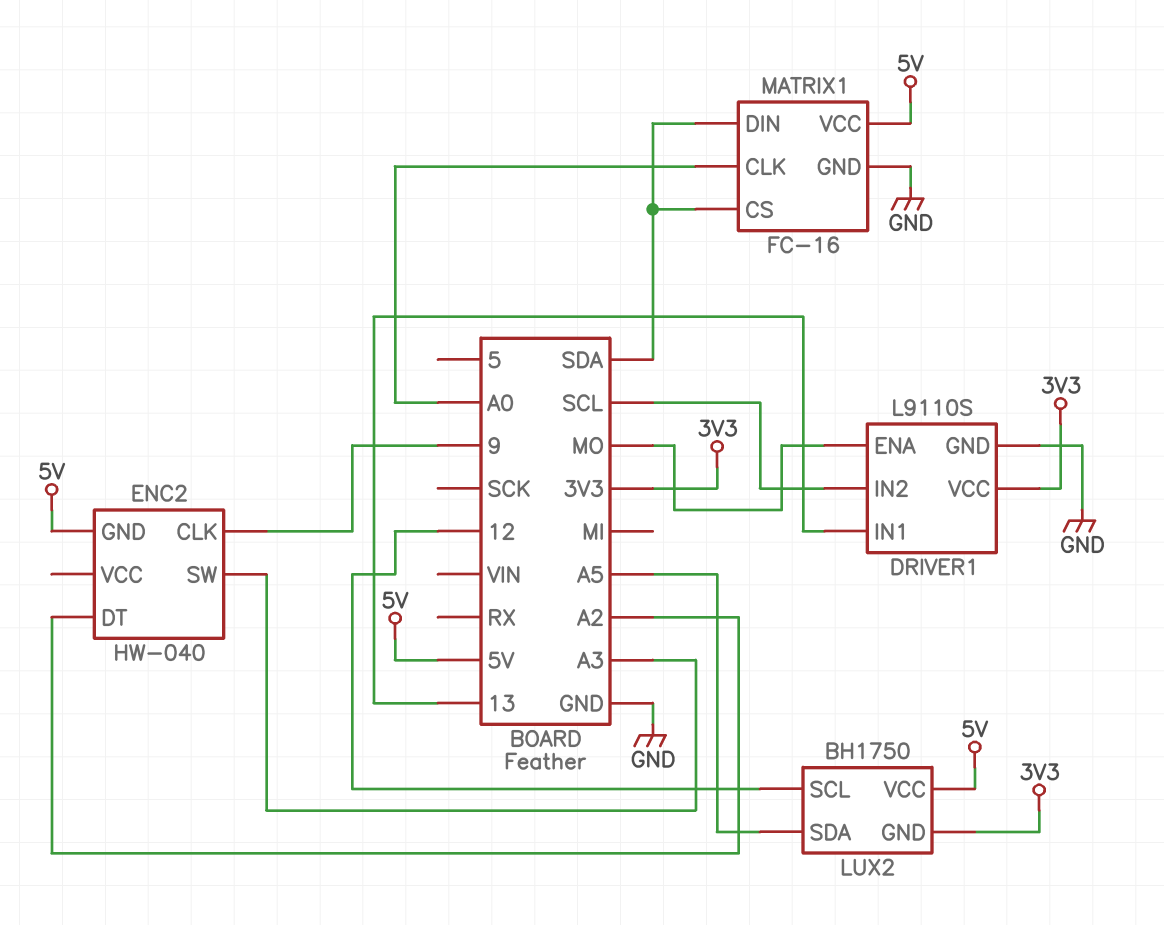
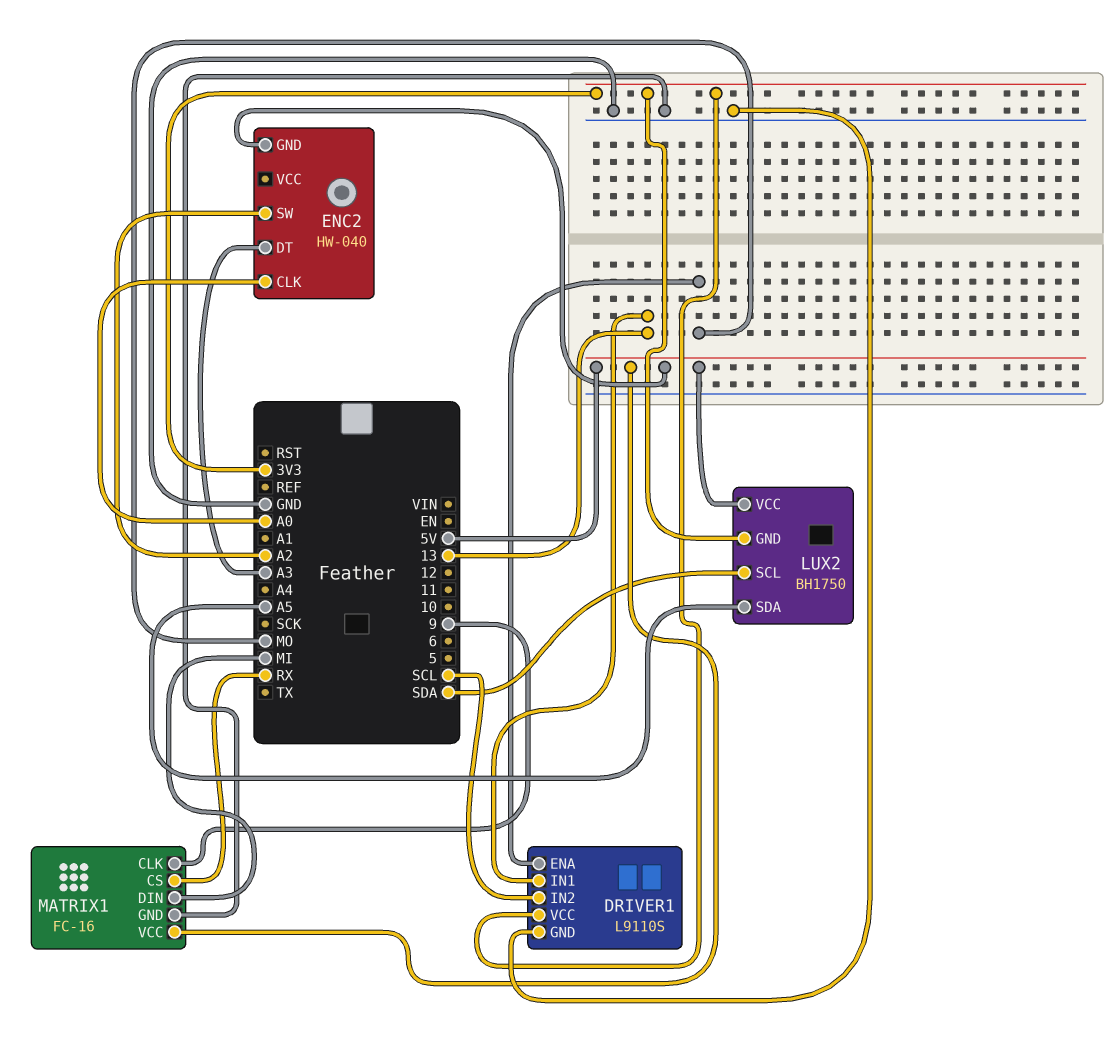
ENC2 pin CLK: 9 -> A0
ENC2 pin DT: A2 -> A3
ENC2 pin SW: A3 -> A2
LUX2 pin SCL: 12 -> SDA
MATRIX1 pin CLK: A0 -> 9
MATRIX1 pin CS: SDA -> RX
MATRIX1 pin DIN: SDA -> MI

